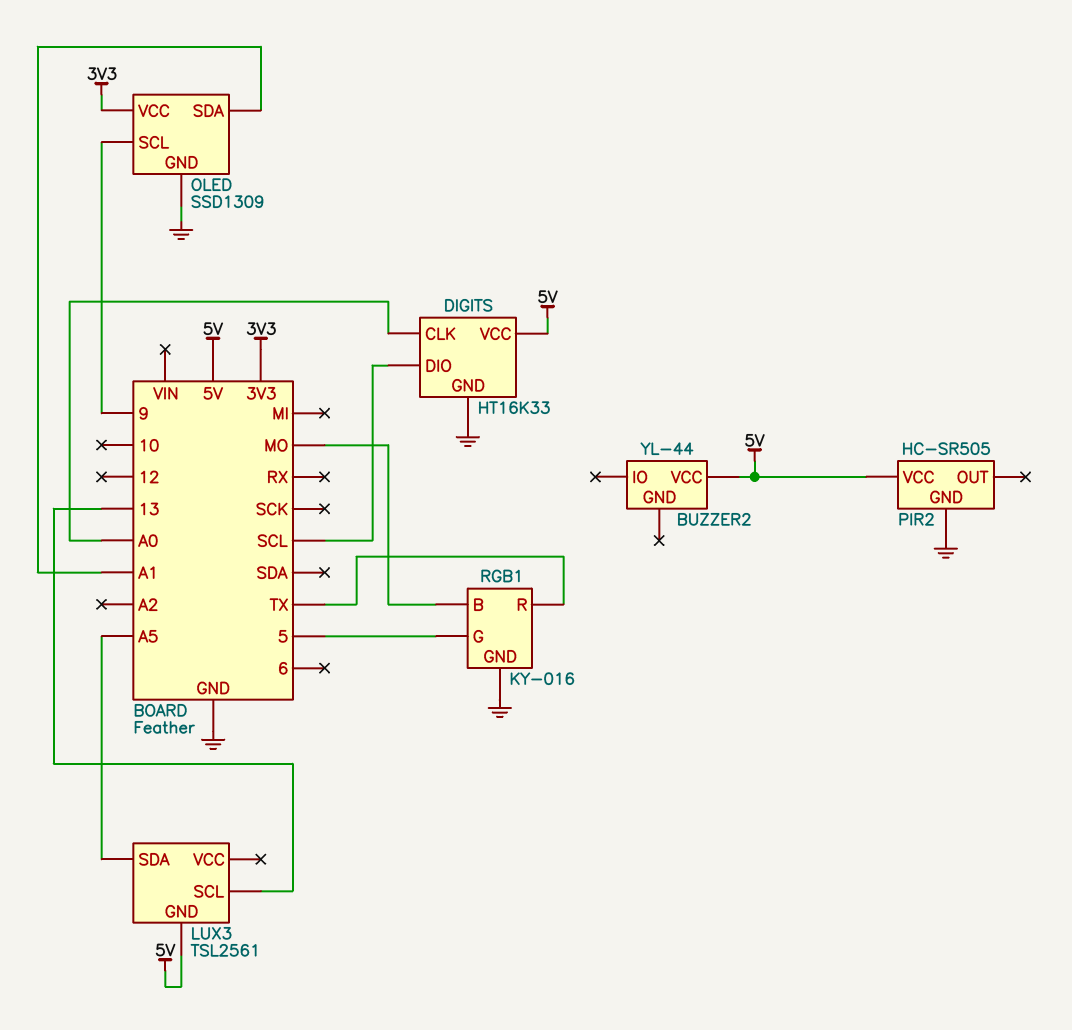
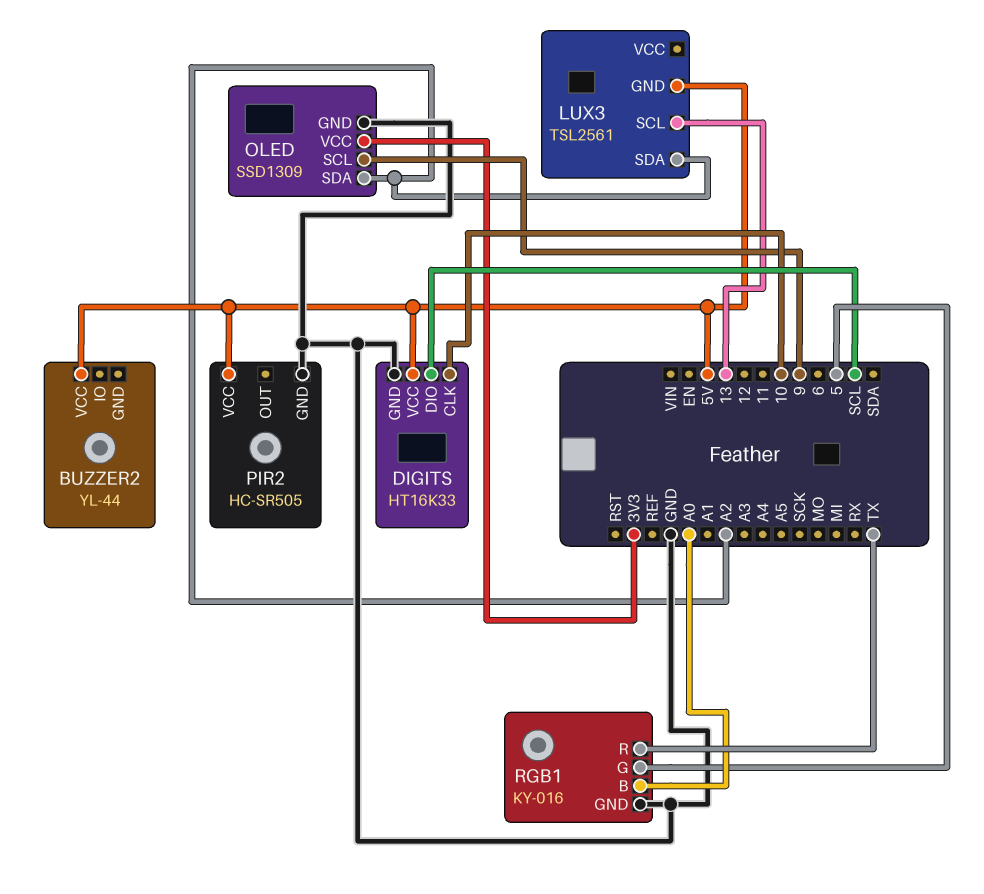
DIGITS pin CLK: A0 -> 10
LUX3 pin SDA: A5 -> A2
OLED pin SDA: A1 -> A2
RGB1 pin B: MO -> A0

